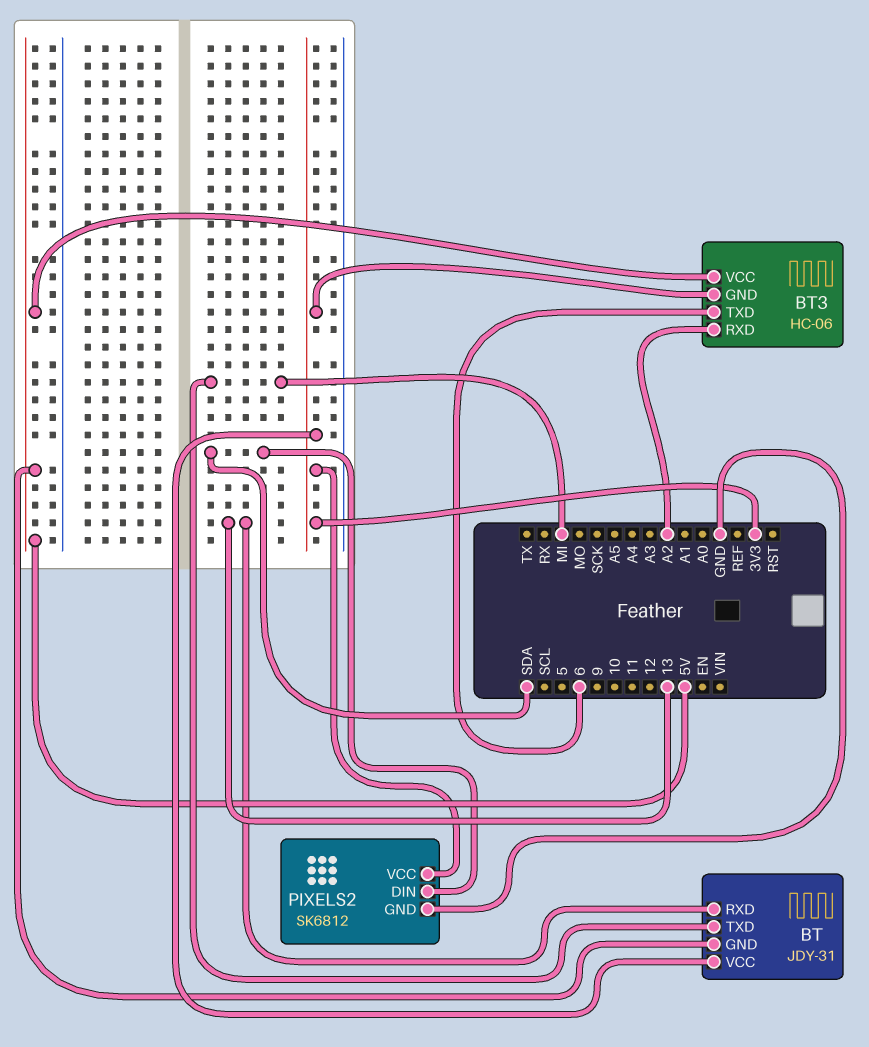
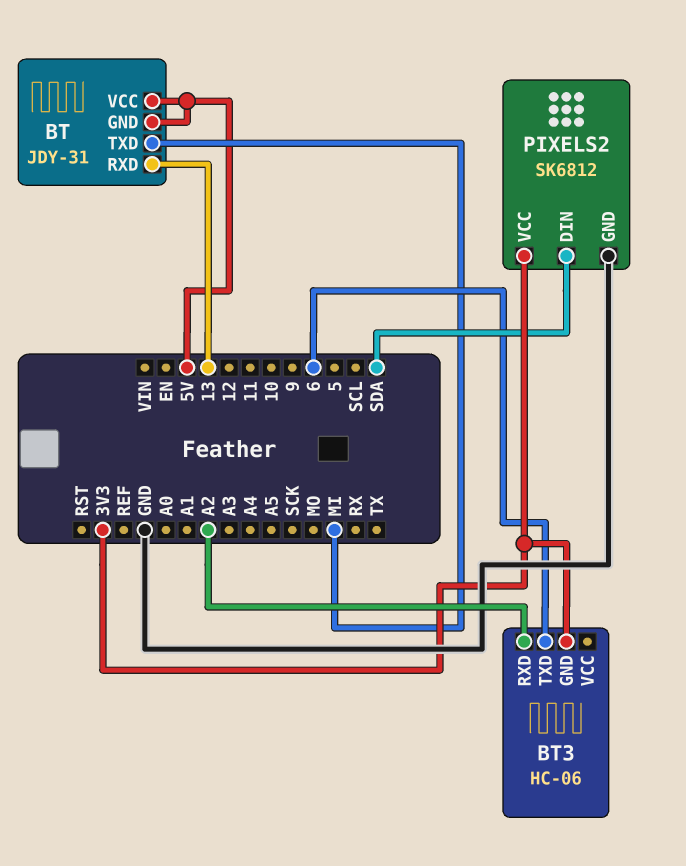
BT pin VCC: 3V3 -> 5V
BT3 pin VCC: 5V -> none

